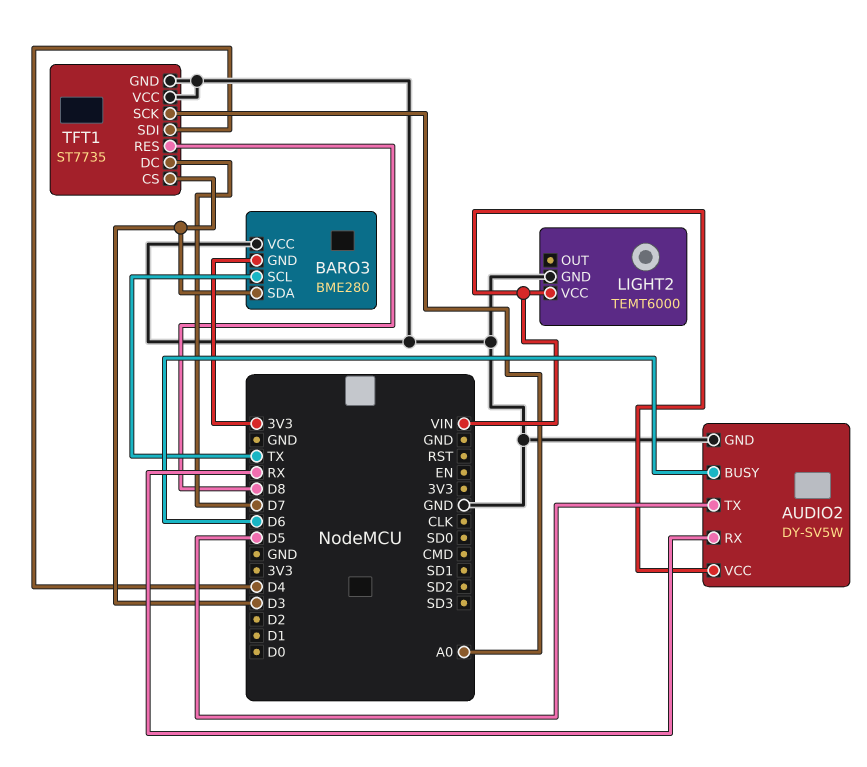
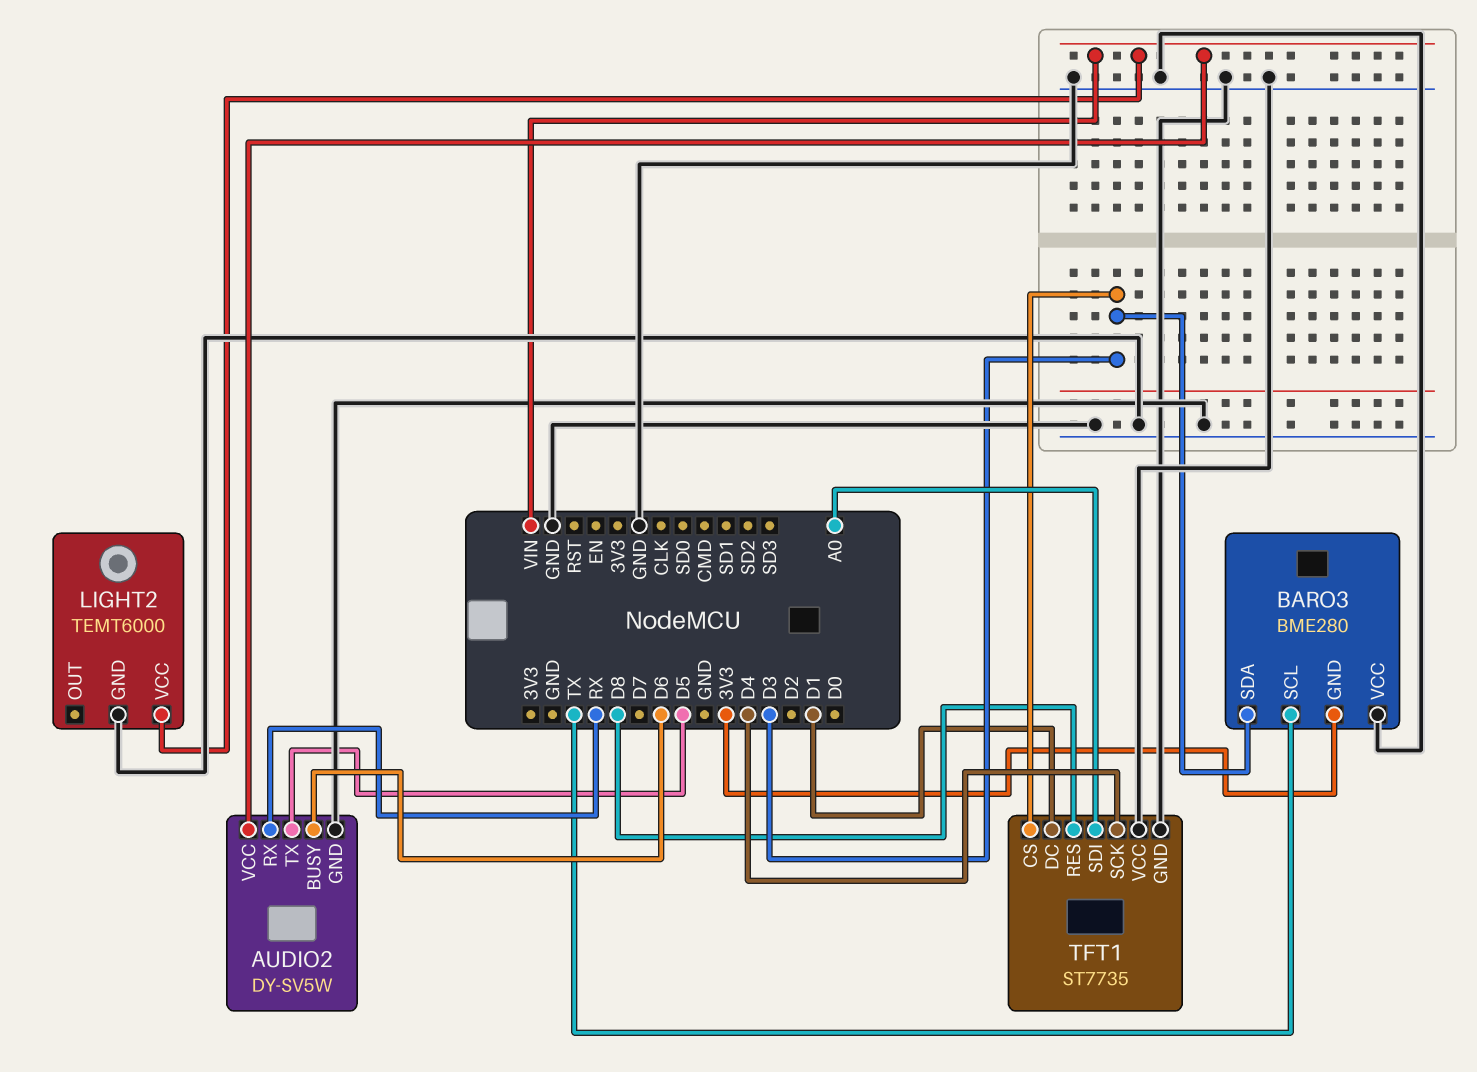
TFT1 pin DC: D7 -> D1
TFT1 pin SCK: A0 -> D4
TFT1 pin SDI: D4 -> A0

